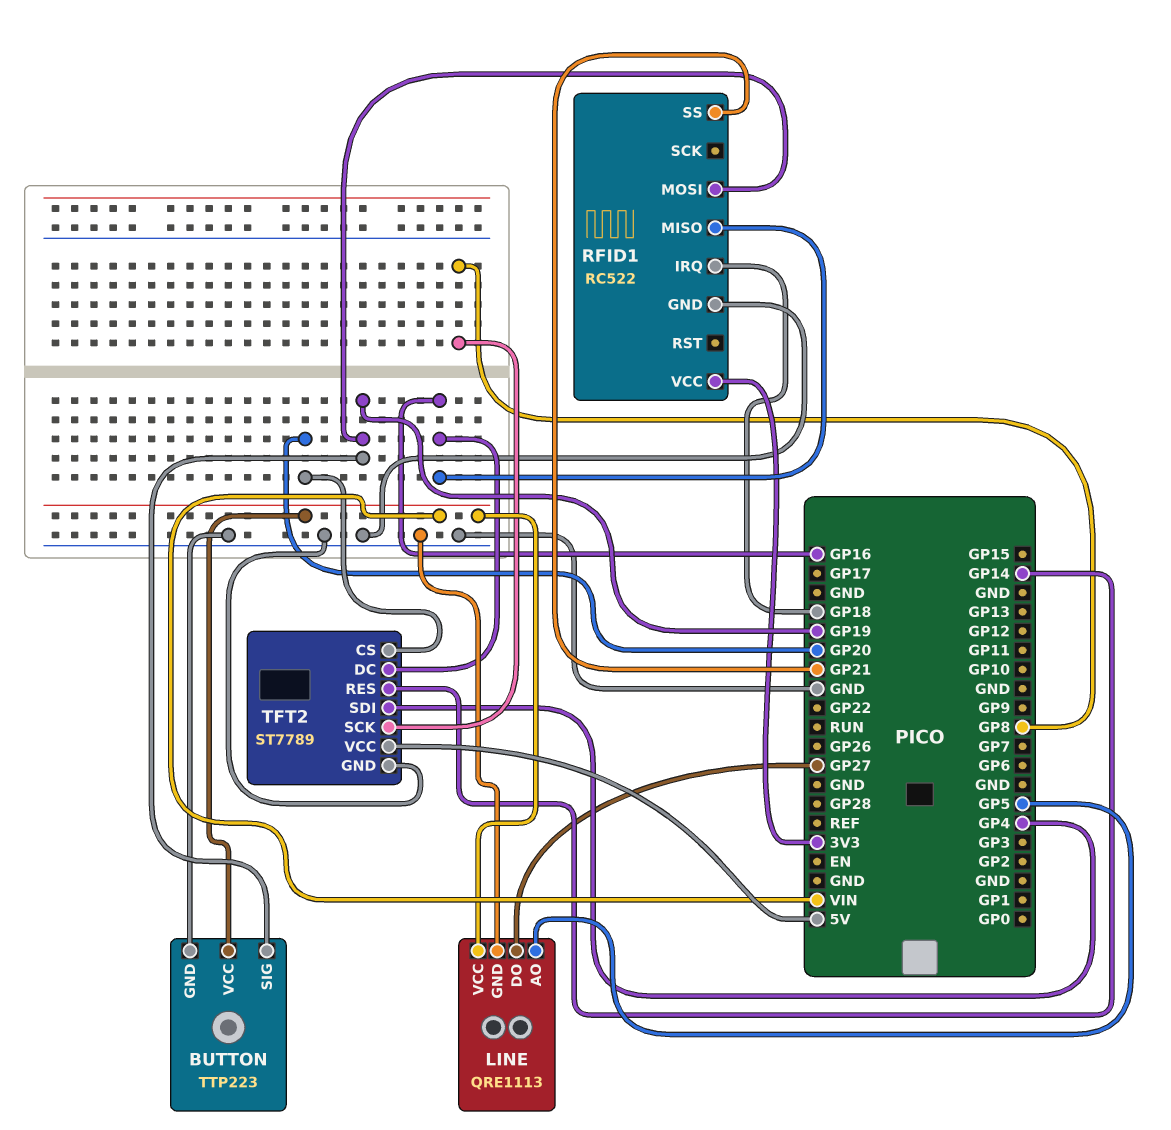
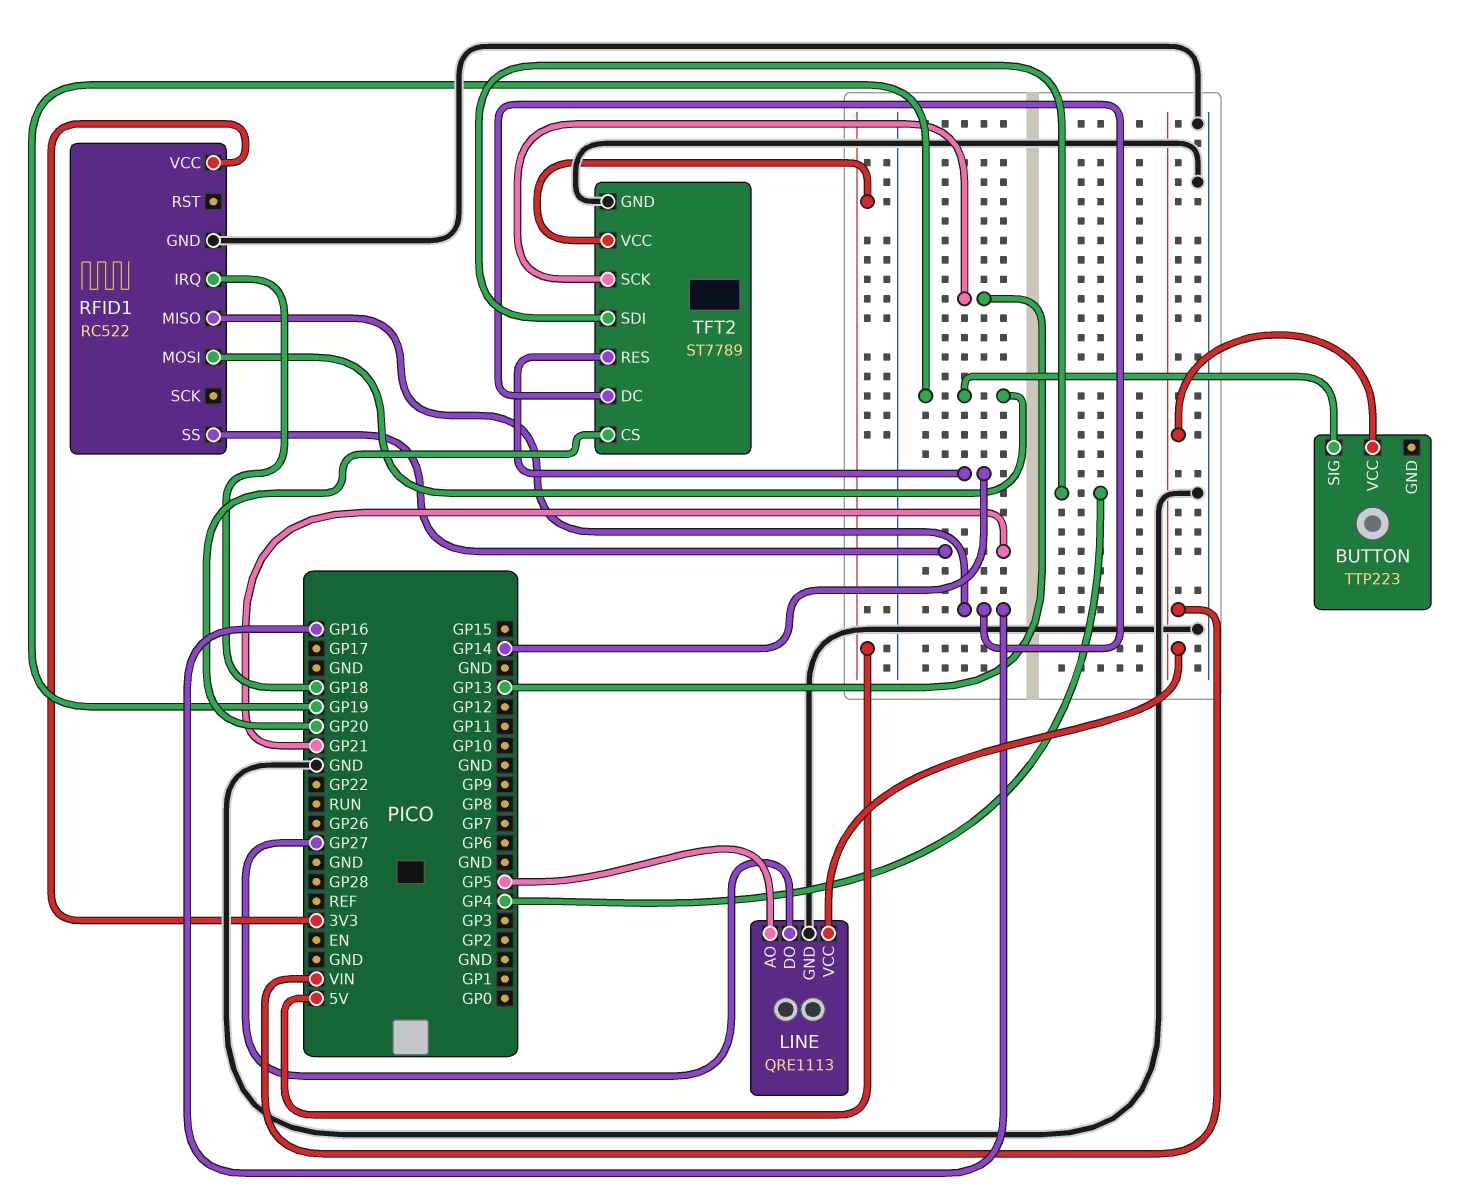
BUTTON pin GND: GND -> none
TFT2 pin SCK: GP8 -> GP13

